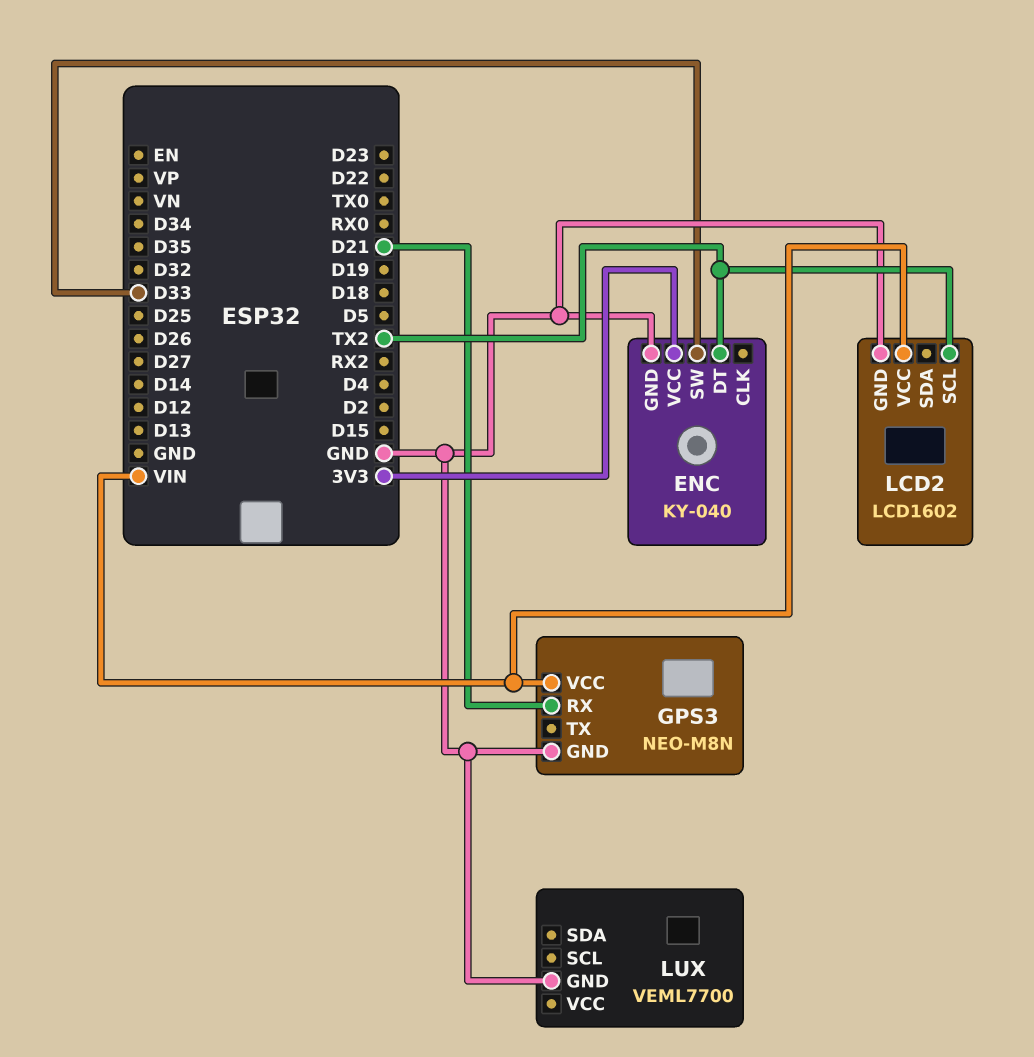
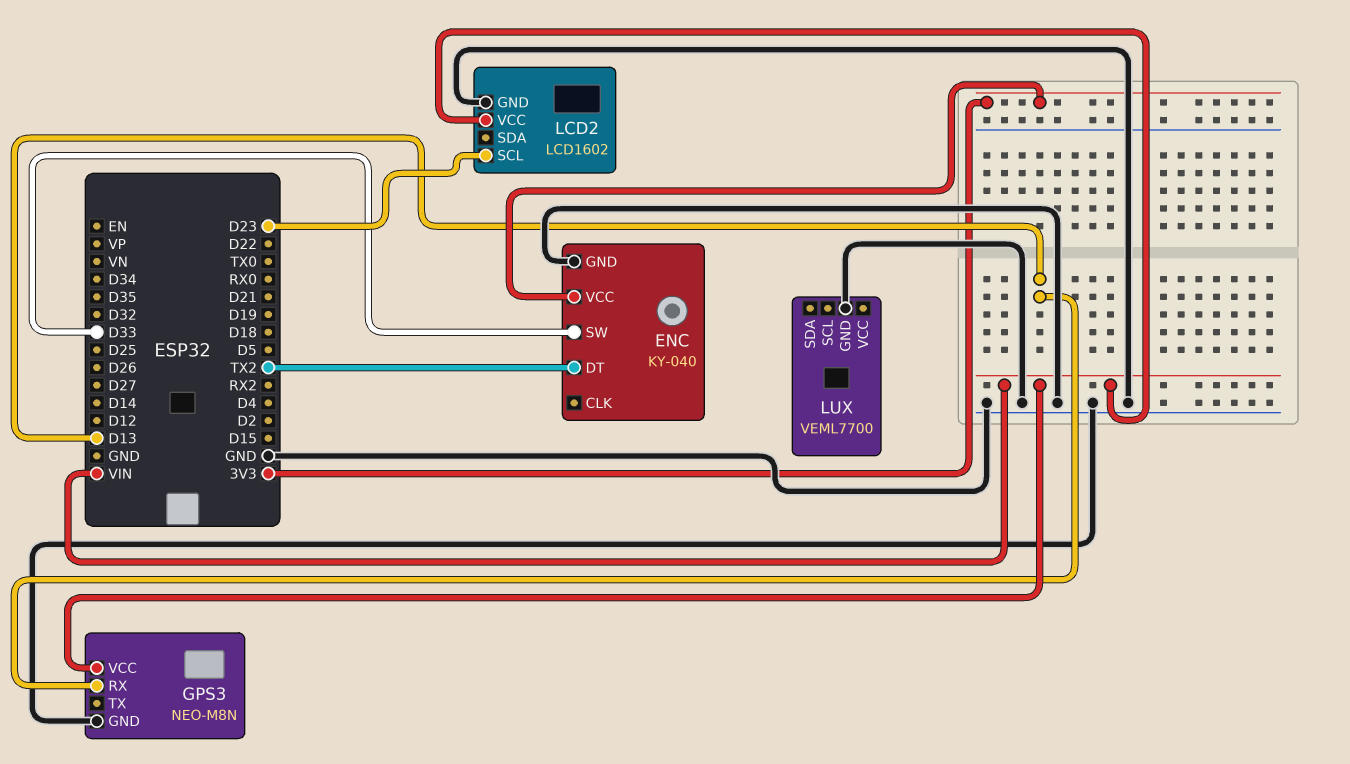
GPS3 pin RX: D21 -> D13
LCD2 pin SCL: TX2 -> D23

